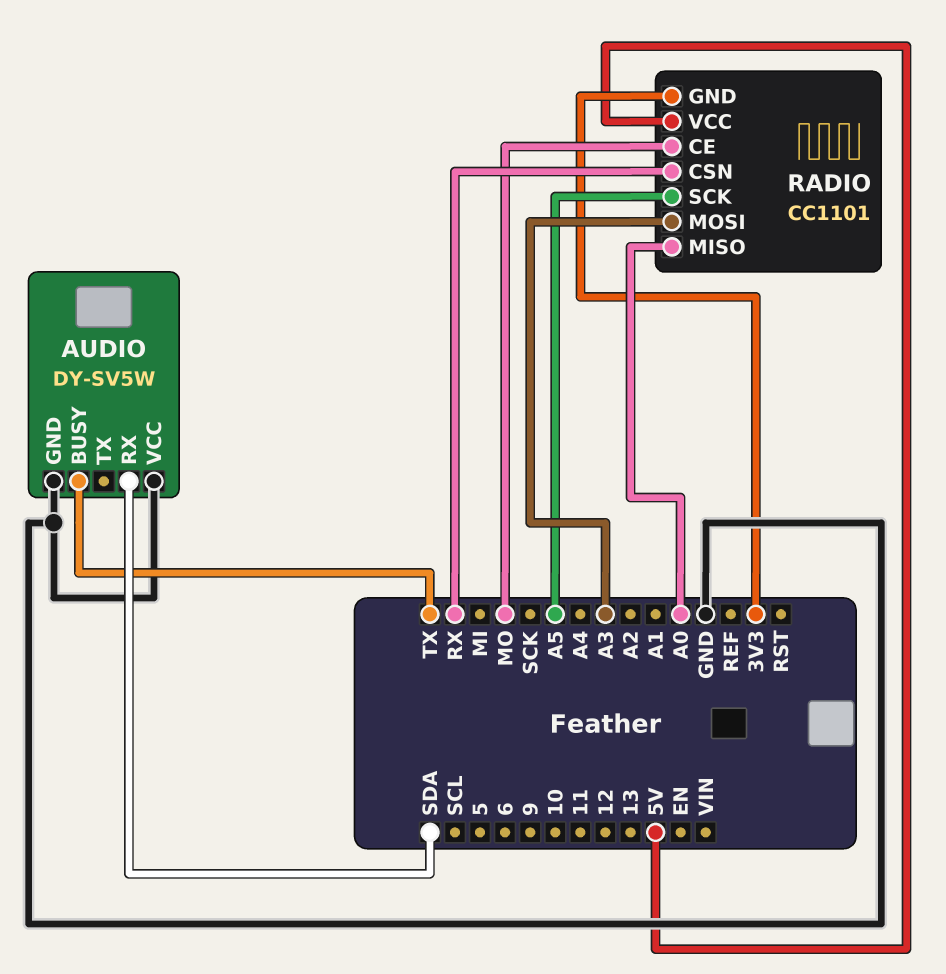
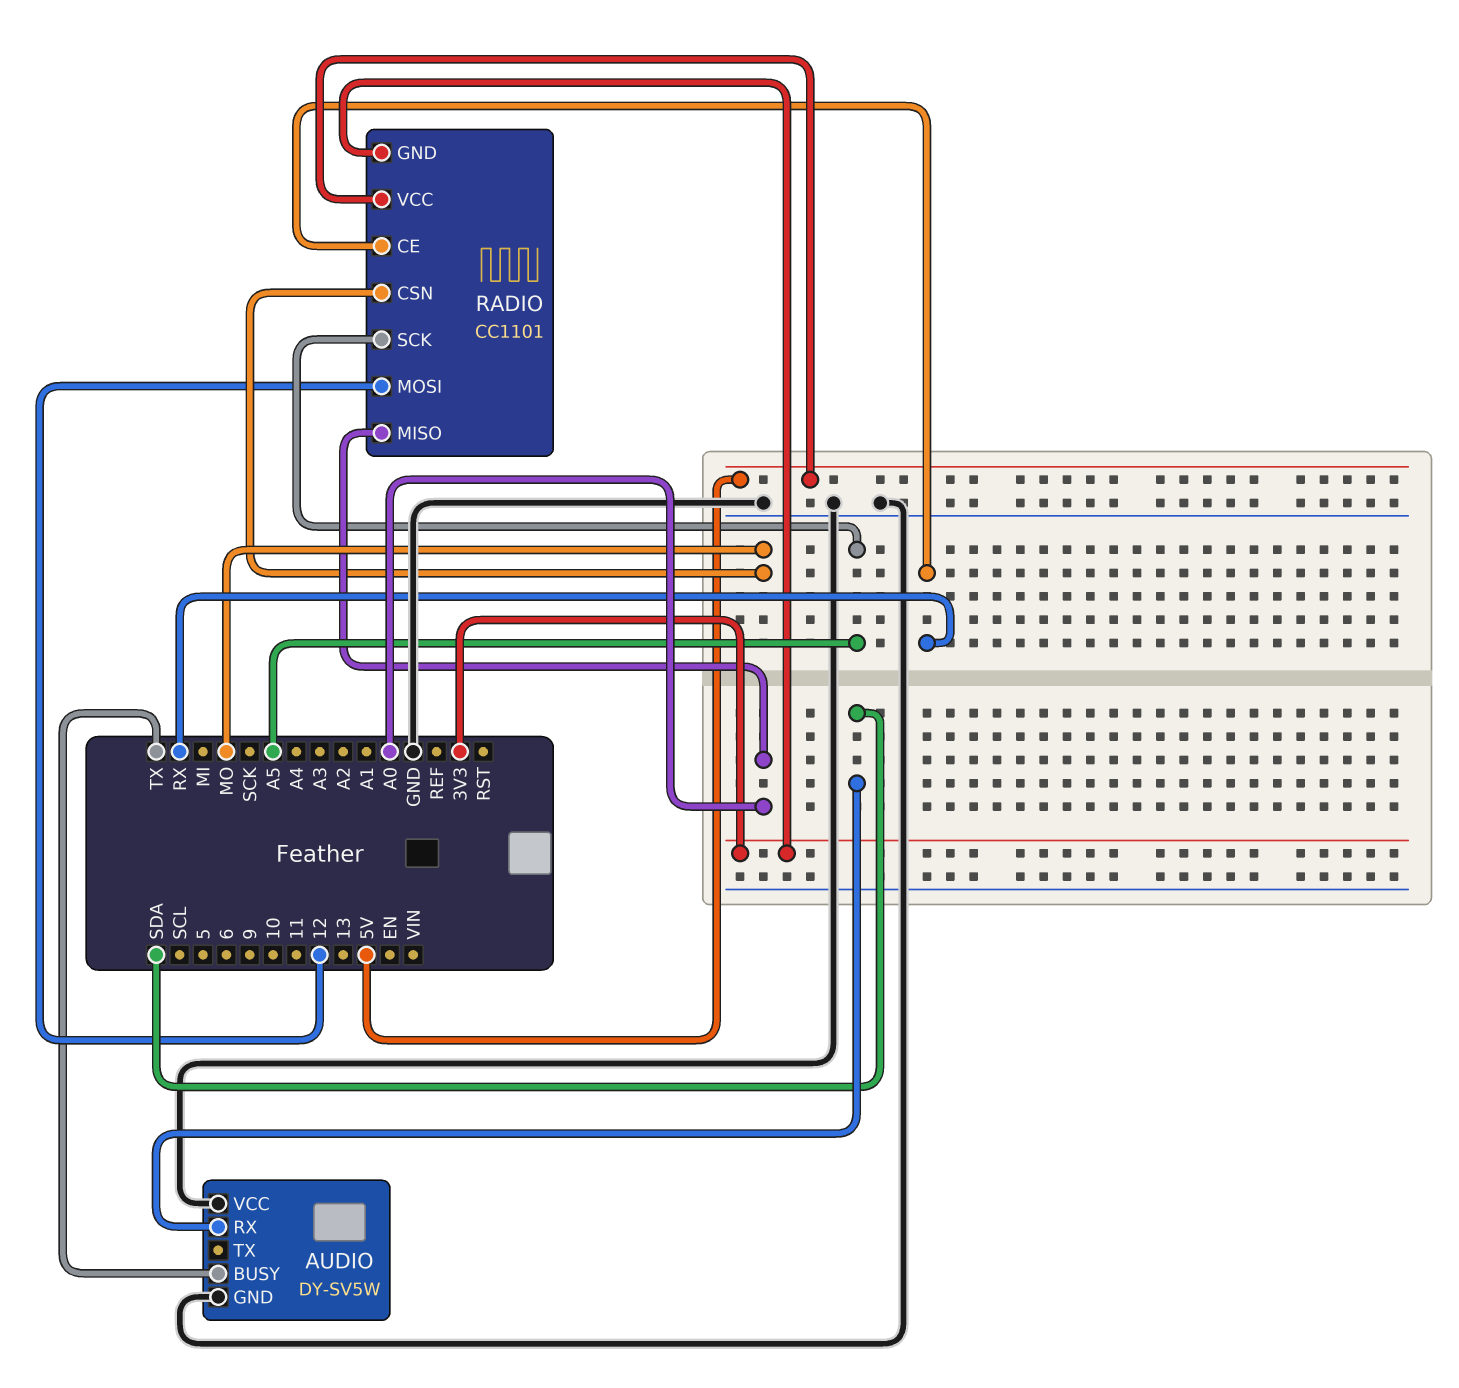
RADIO pin CE: MO -> RX
RADIO pin CSN: RX -> MO
RADIO pin MOSI: A3 -> 12

